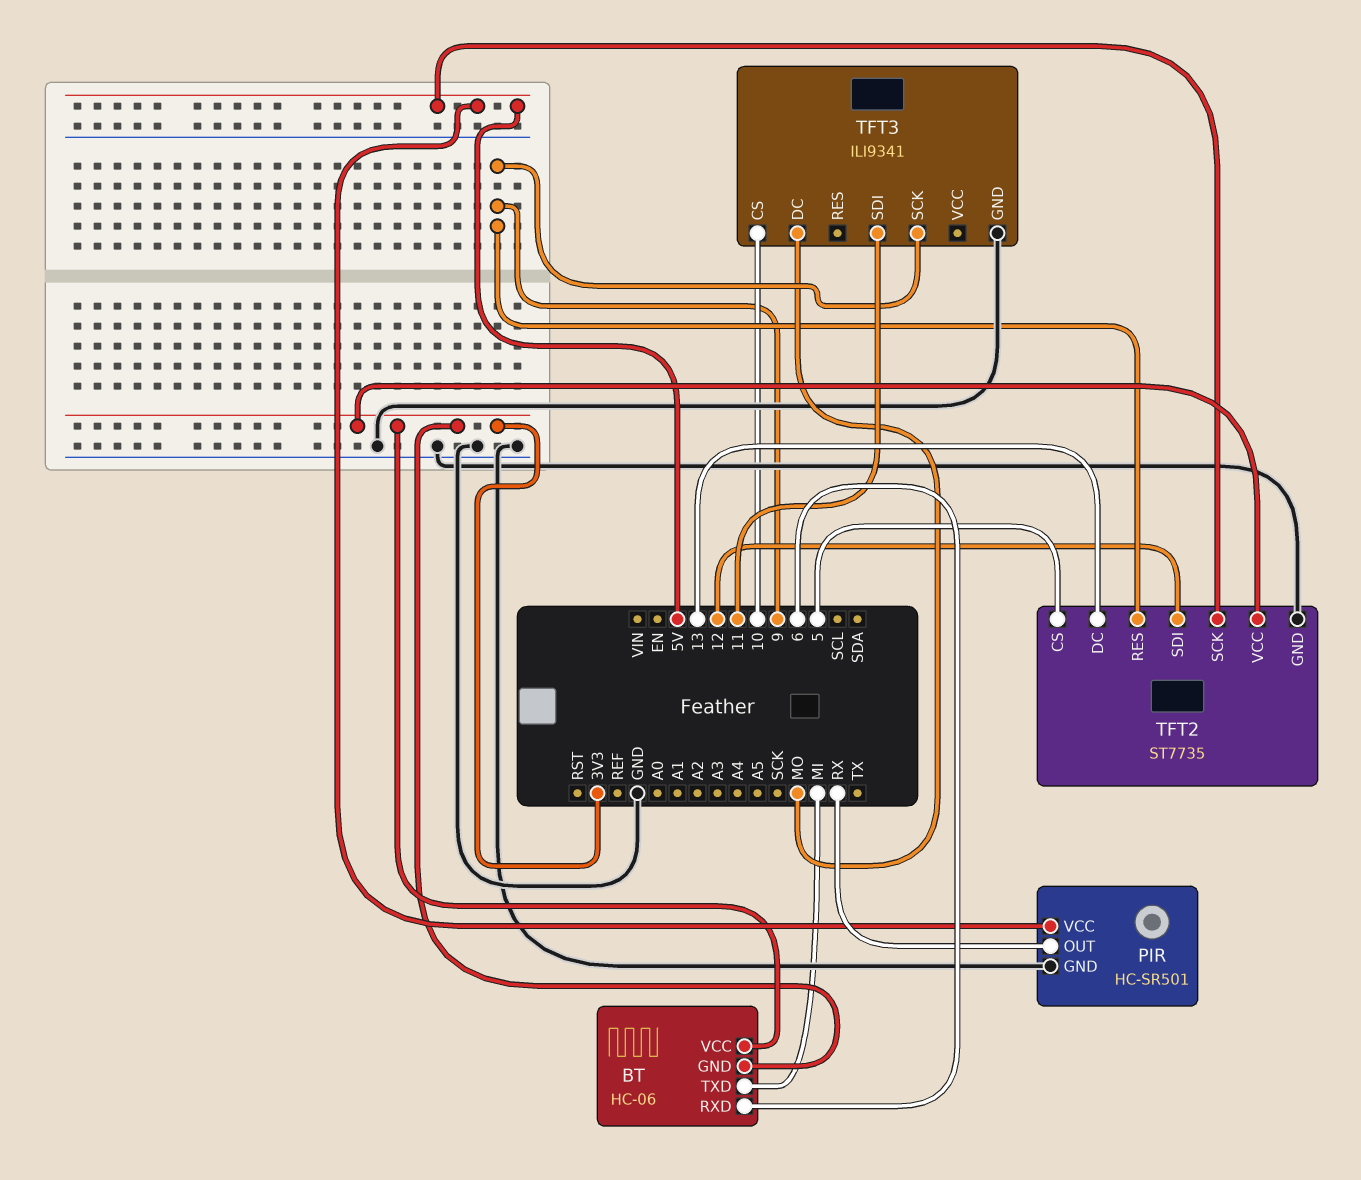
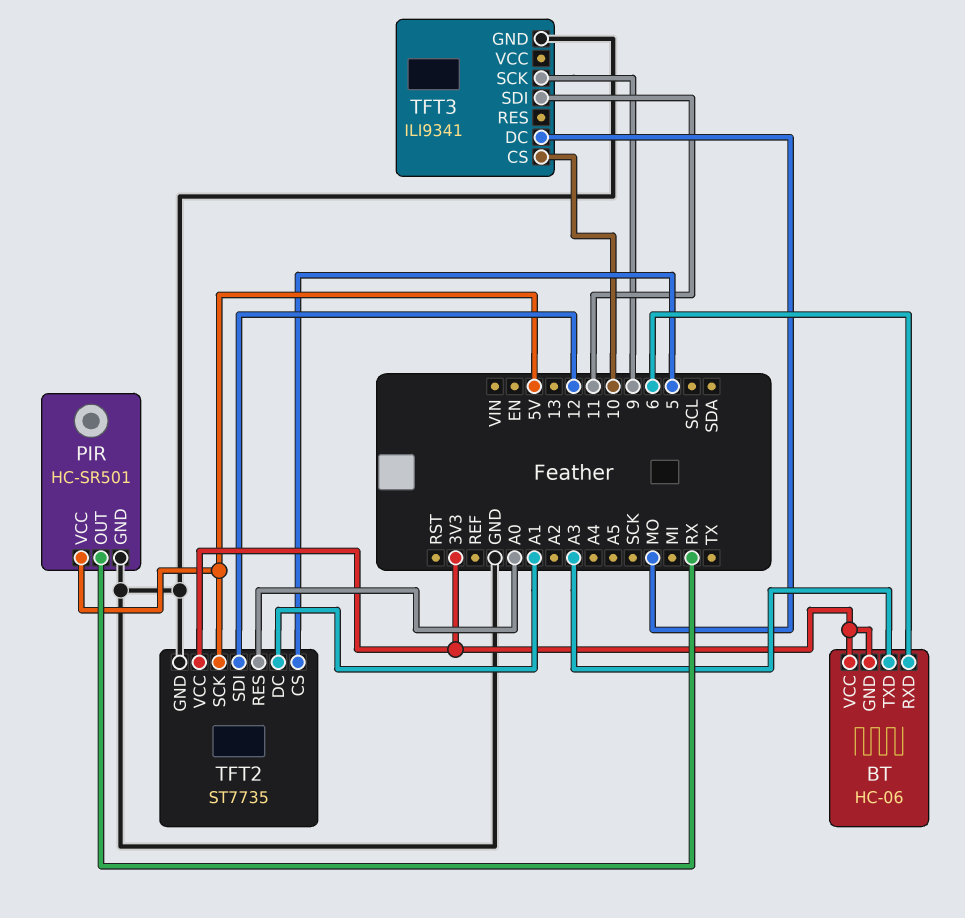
BT pin TXD: MI -> A3
TFT2 pin DC: 13 -> A1
TFT2 pin RES: 9 -> A0

